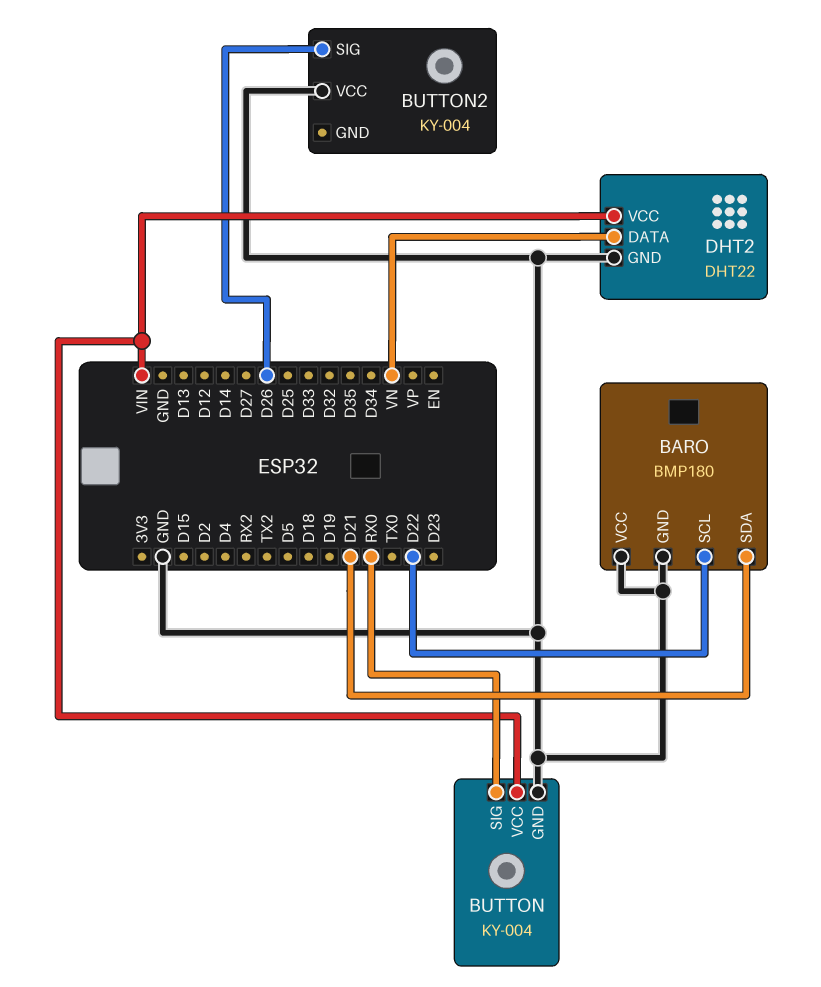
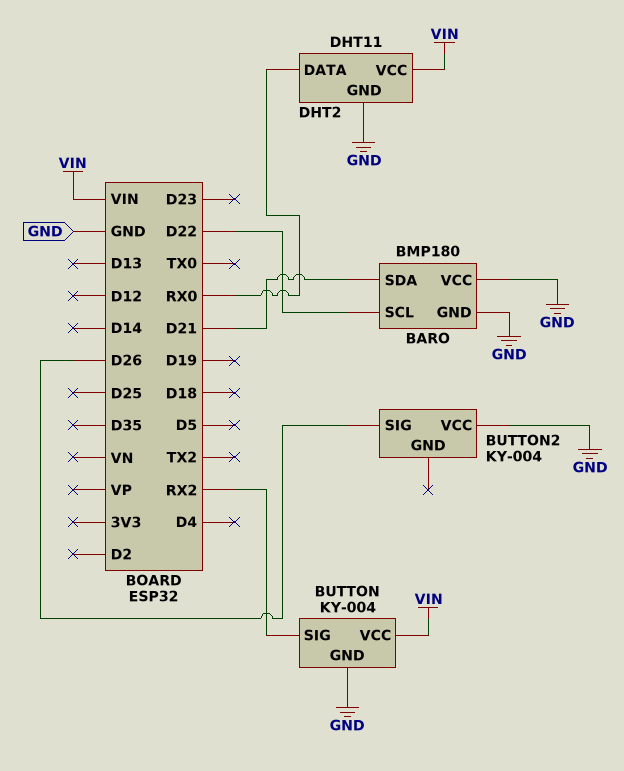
BUTTON pin SIG: RX0 -> RX2
DHT2: DHT22 -> DHT11
DHT2 pin DATA: VN -> RX0

